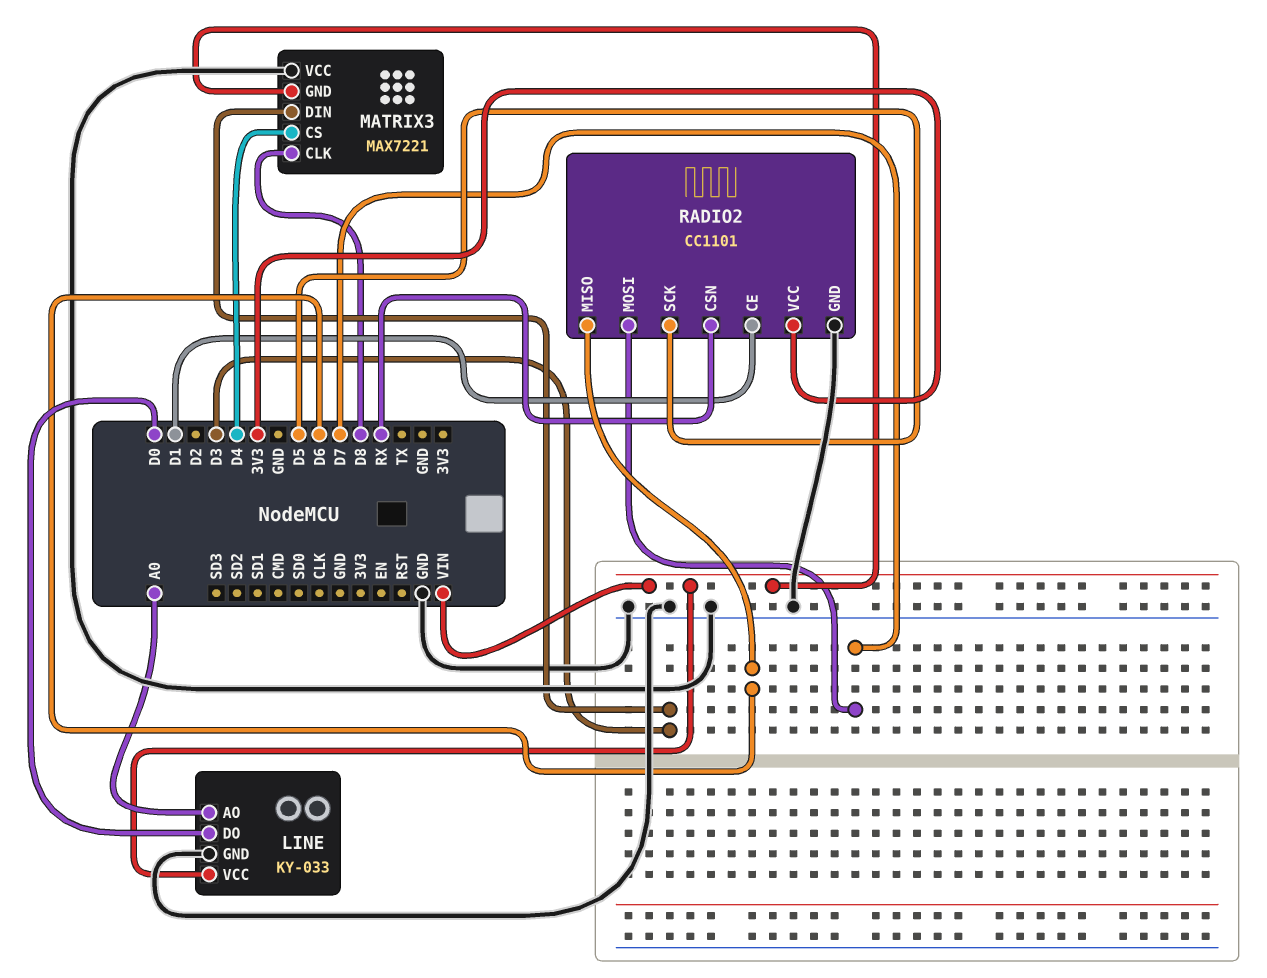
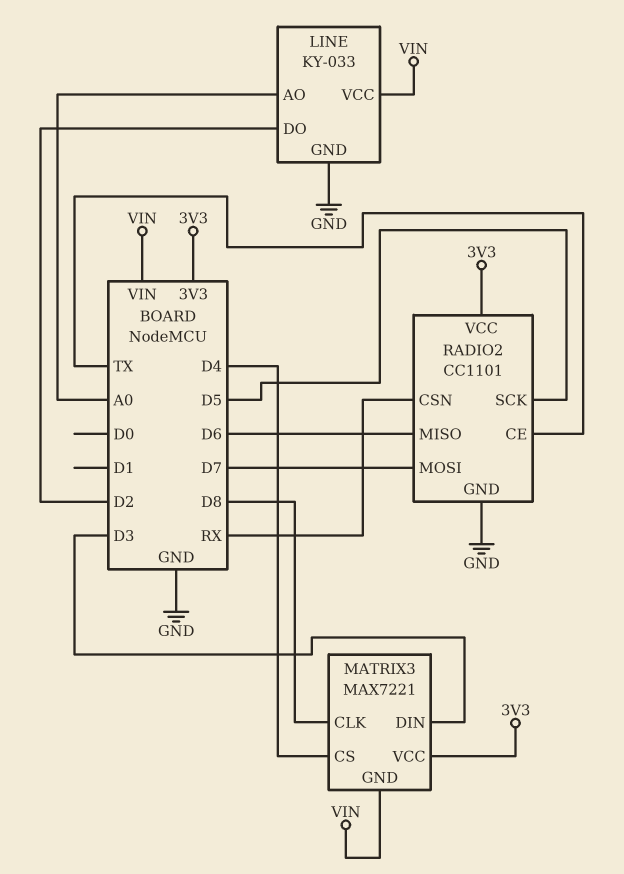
LINE pin DO: D0 -> D2
MATRIX3 pin VCC: GND -> 3V3
RADIO2 pin CE: D1 -> TX

